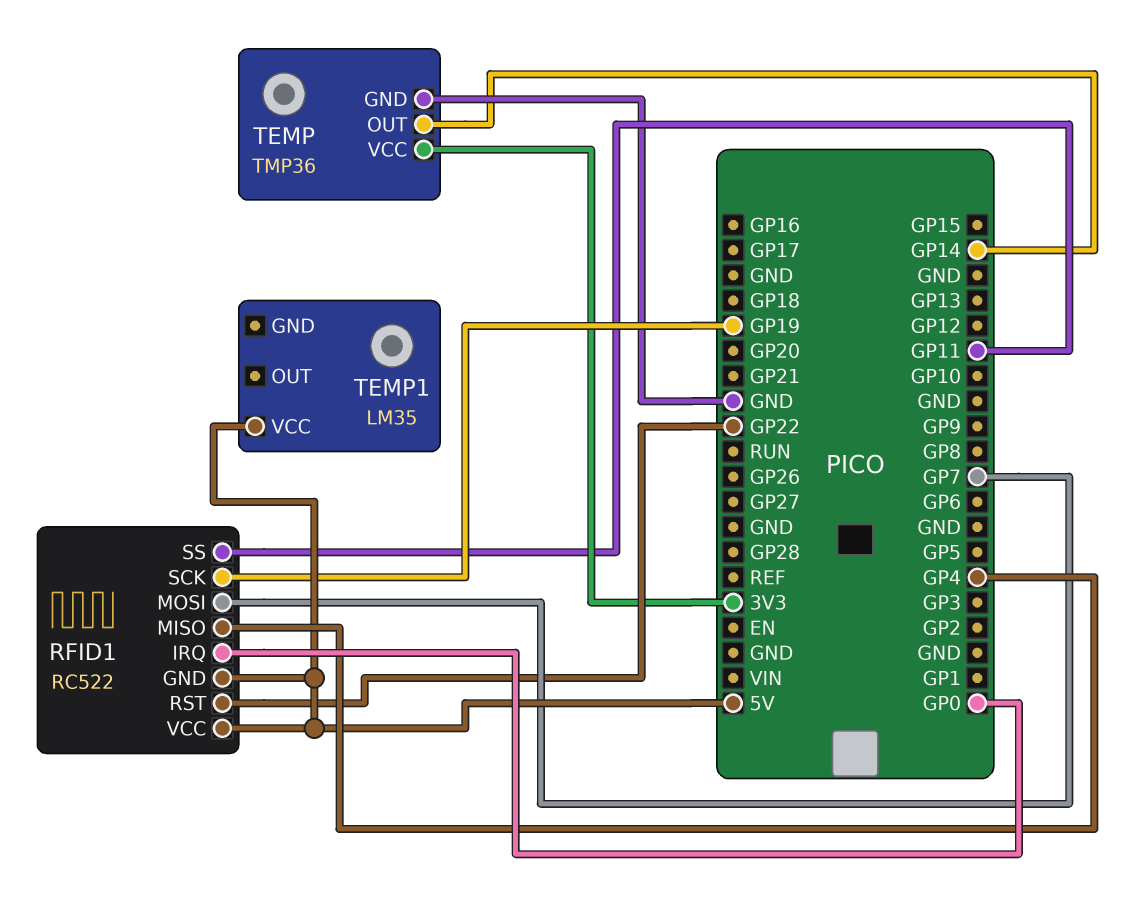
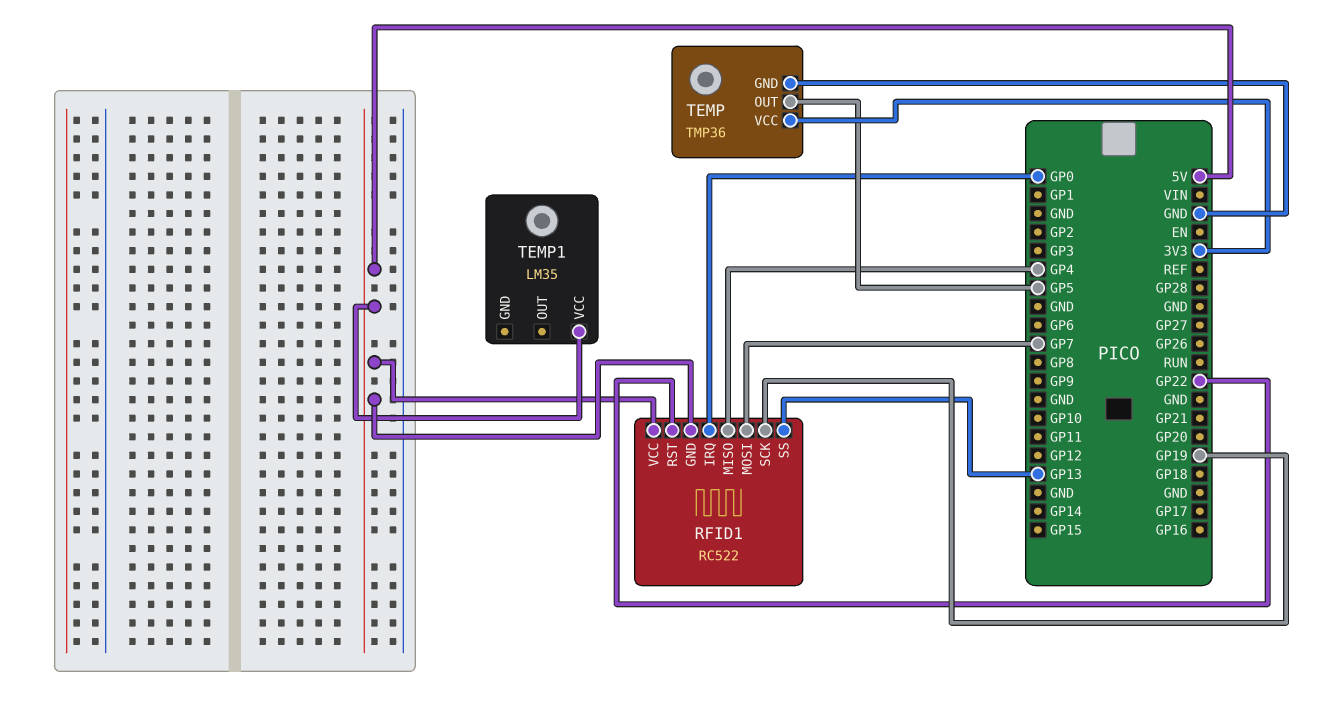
RFID1 pin SS: GP11 -> GP13
TEMP pin OUT: GP14 -> GP5

